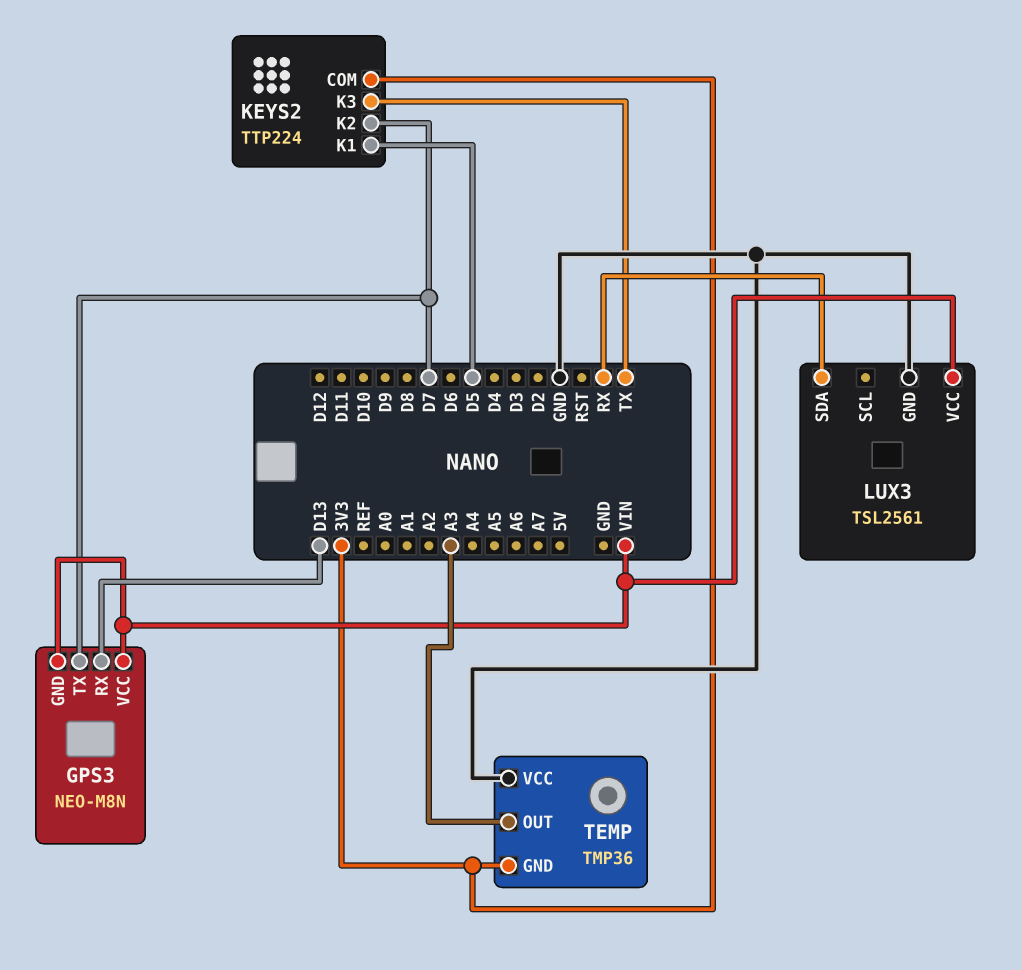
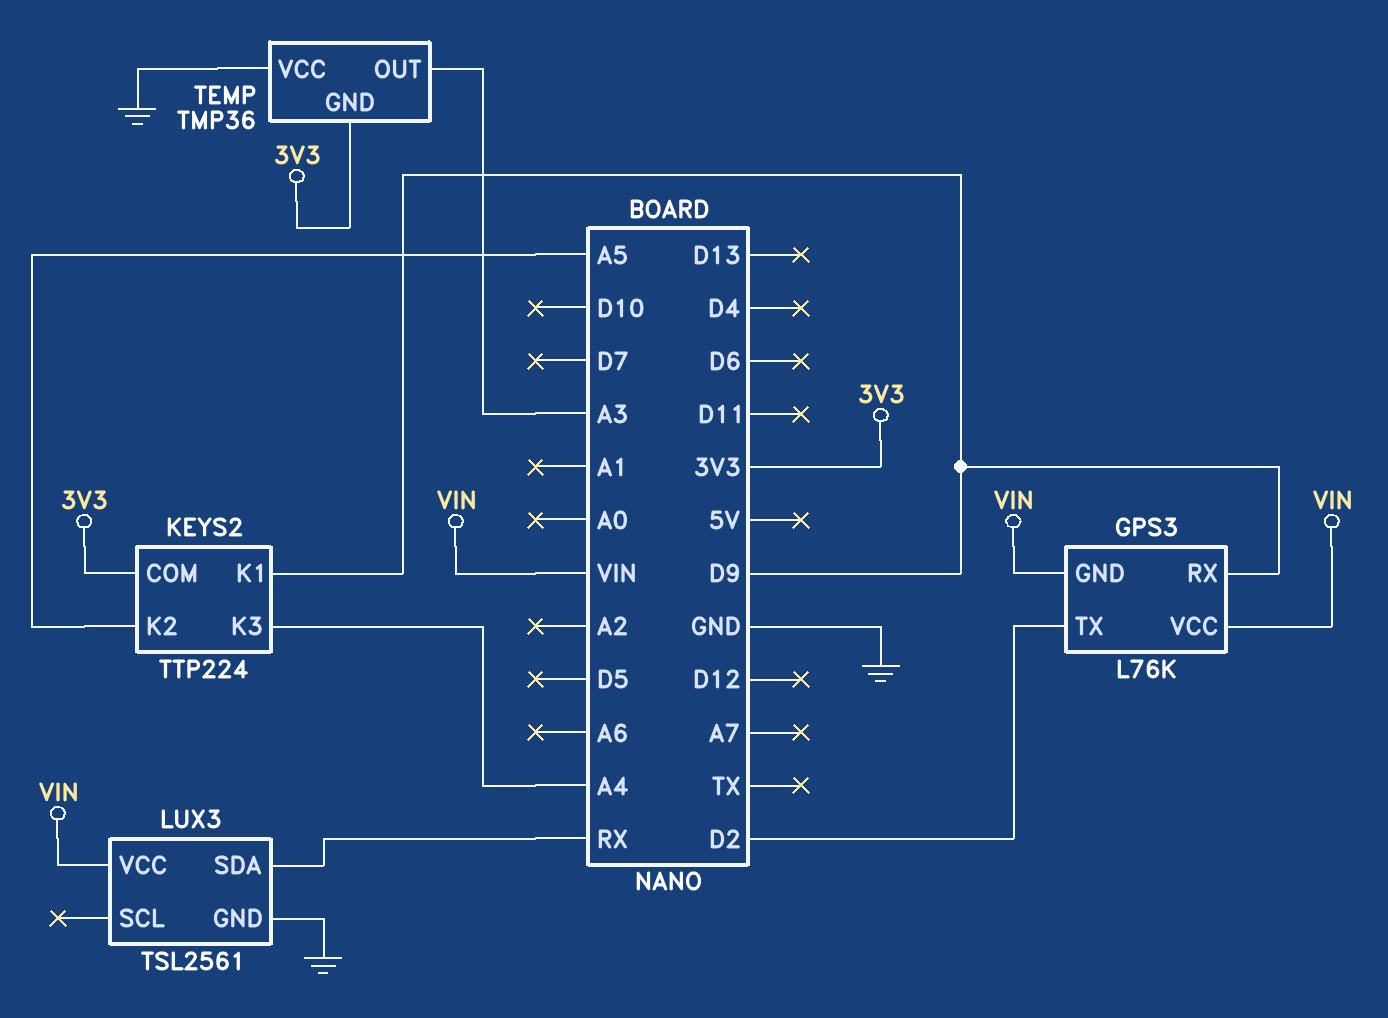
GPS3: NEO-M8N -> L76K
GPS3 pin RX: D13 -> D9
GPS3 pin TX: D7 -> D2
KEYS2 pin K1: D5 -> D9
KEYS2 pin K2: D7 -> A5
KEYS2 pin K3: TX -> A4

